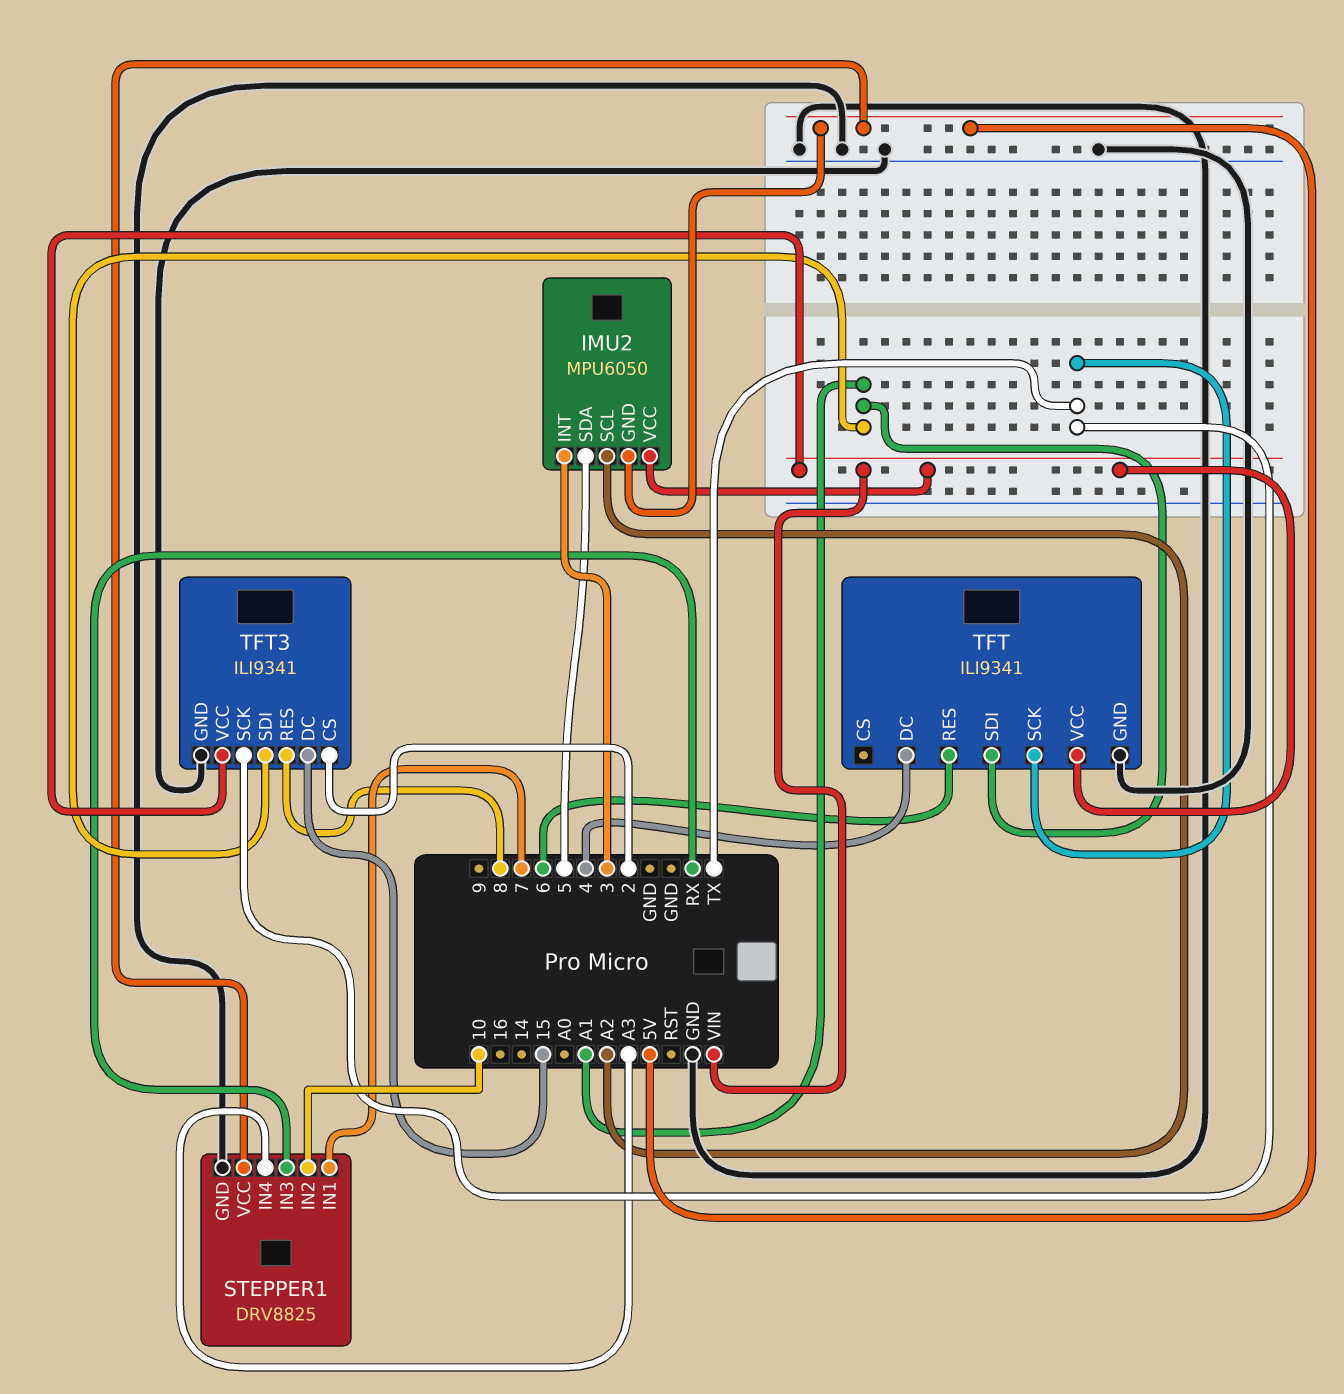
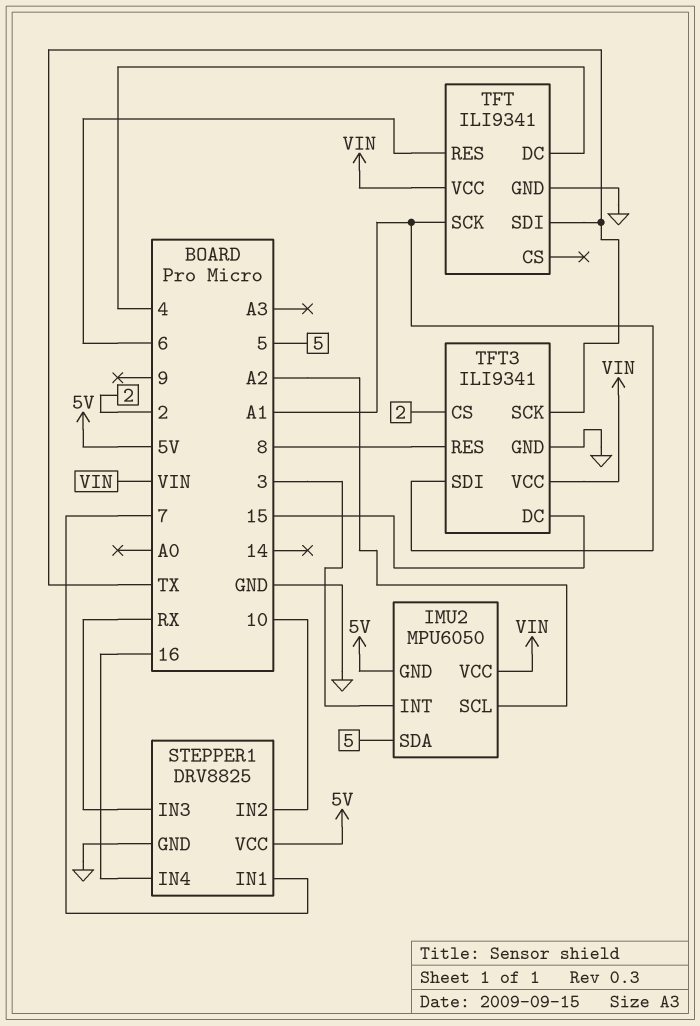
STEPPER1 pin IN4: A3 -> 16
TFT pin SCK: TX -> A1
TFT pin SDI: A1 -> TX

